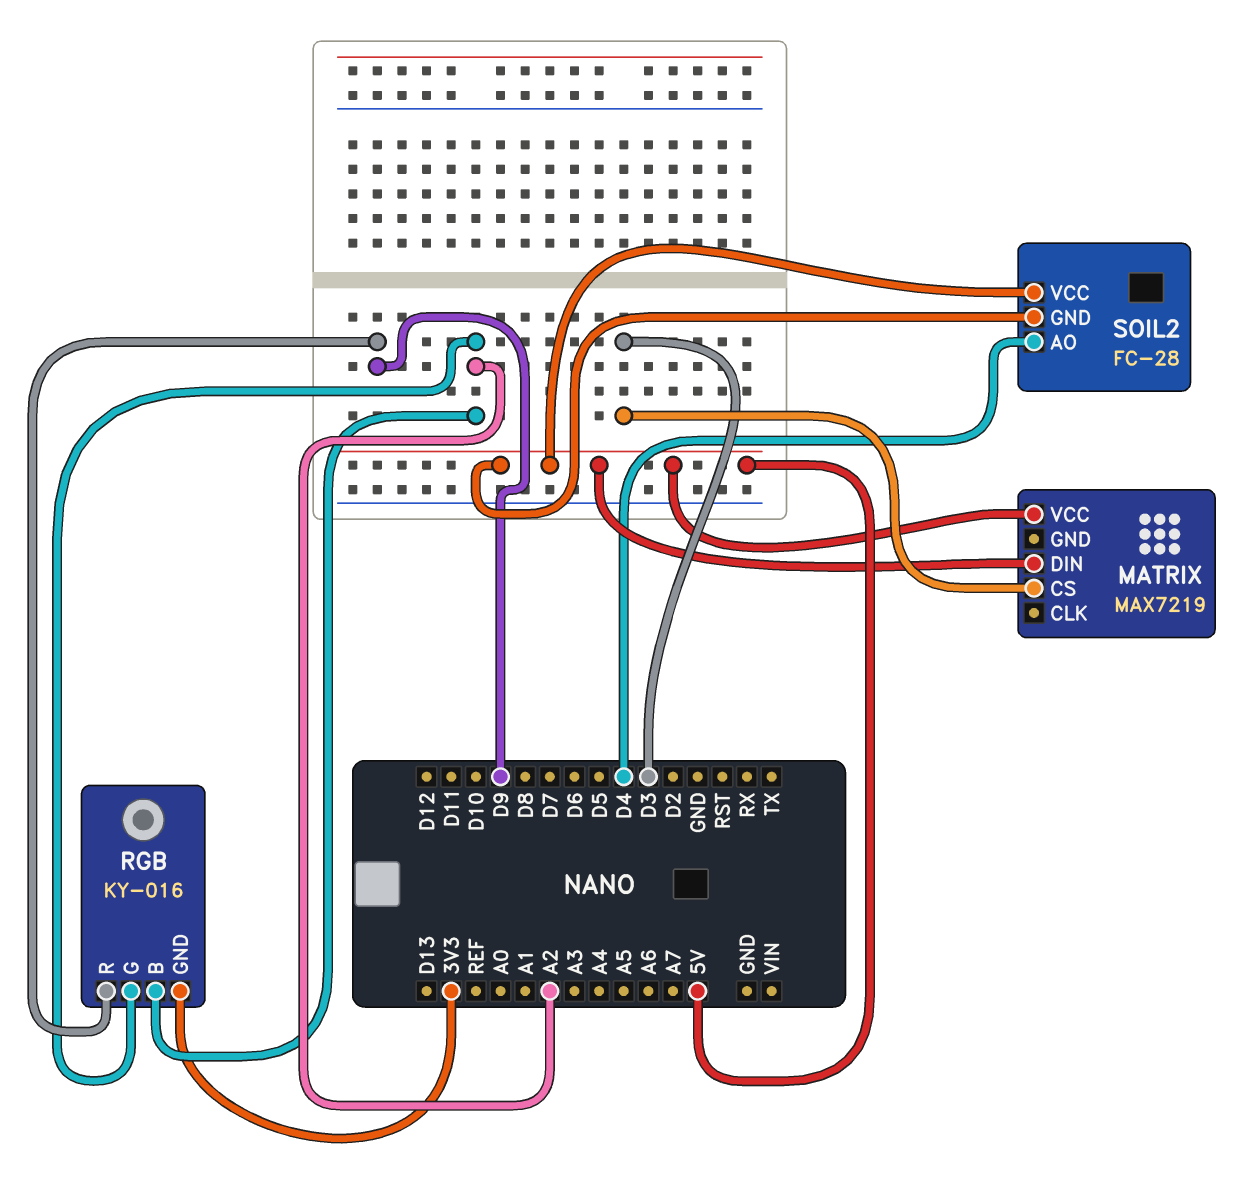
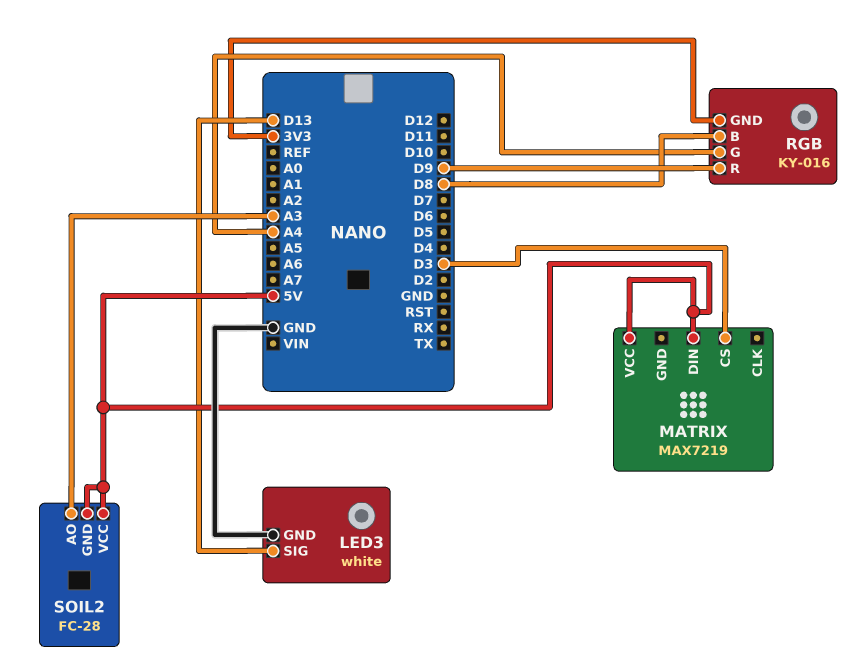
LED3: none -> white
LED3 pin GND: none -> GND
LED3 pin SIG: none -> D13
RGB pin B: A2 -> D8
RGB pin G: A2 -> A4
SOIL2 pin AO: D4 -> A3

